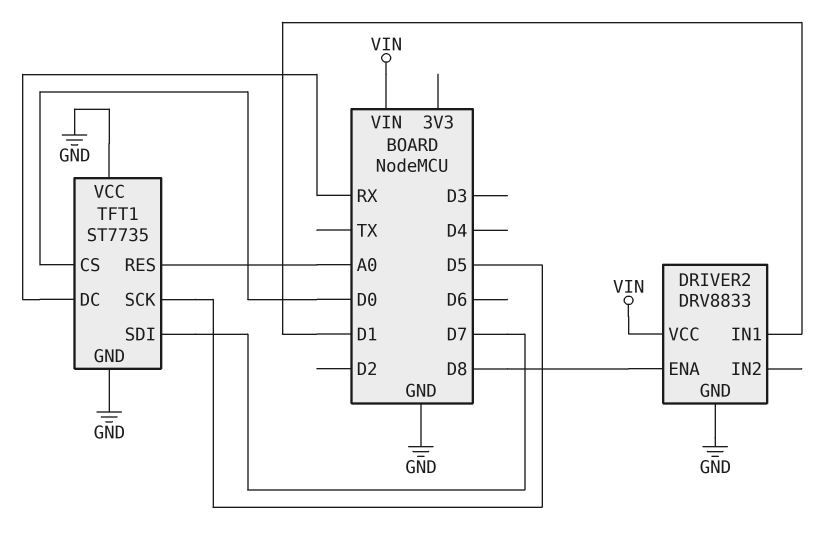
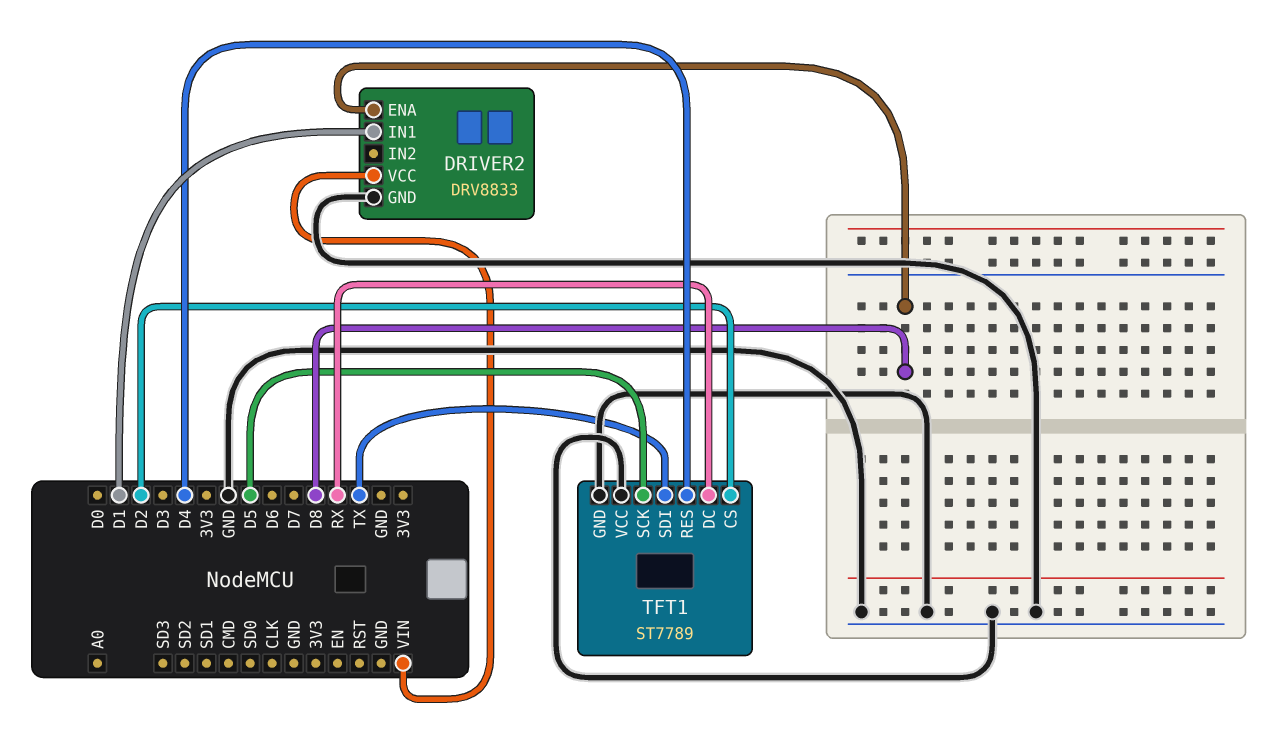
TFT1: ST7735 -> ST7789
TFT1 pin CS: D0 -> D2
TFT1 pin RES: A0 -> D4
TFT1 pin SDI: D7 -> TX

